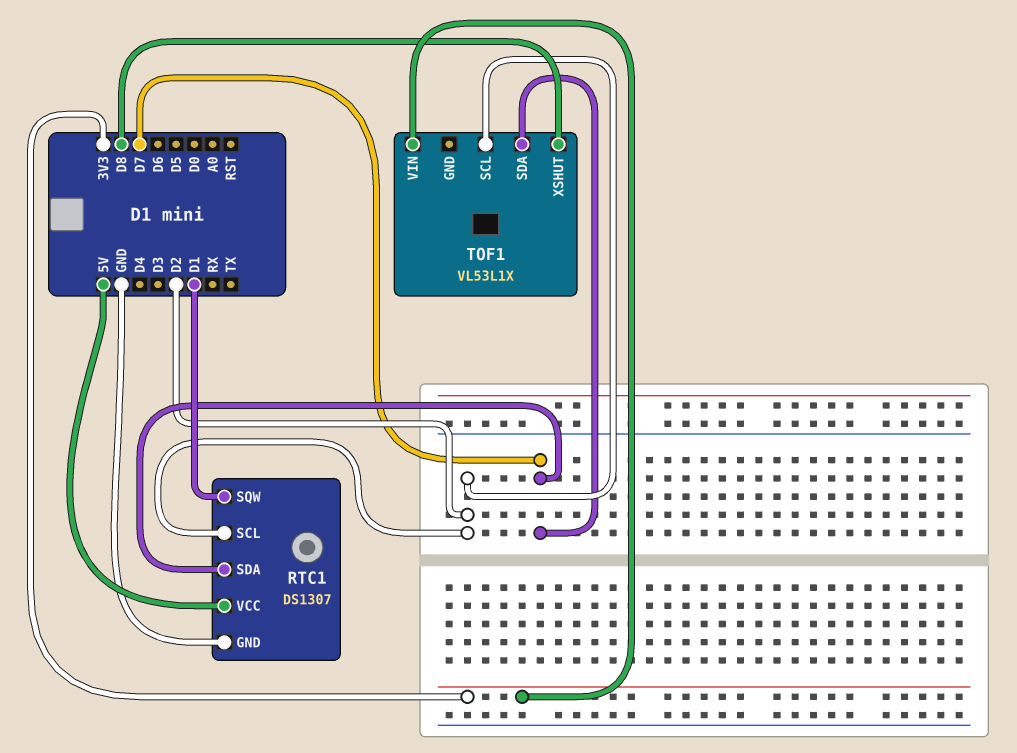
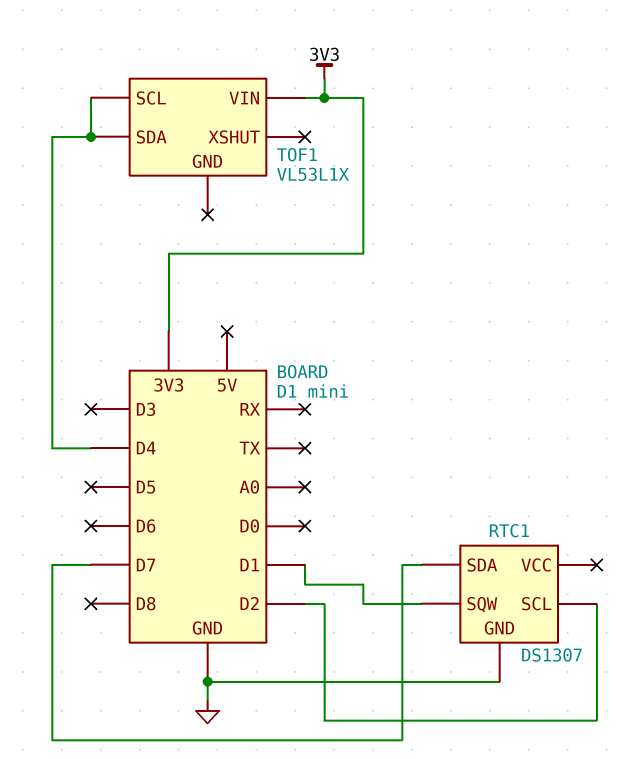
RTC1 pin VCC: 5V -> none
TOF1 pin SCL: D2 -> D4
TOF1 pin SDA: D7 -> D4
TOF1 pin XSHUT: D8 -> none

